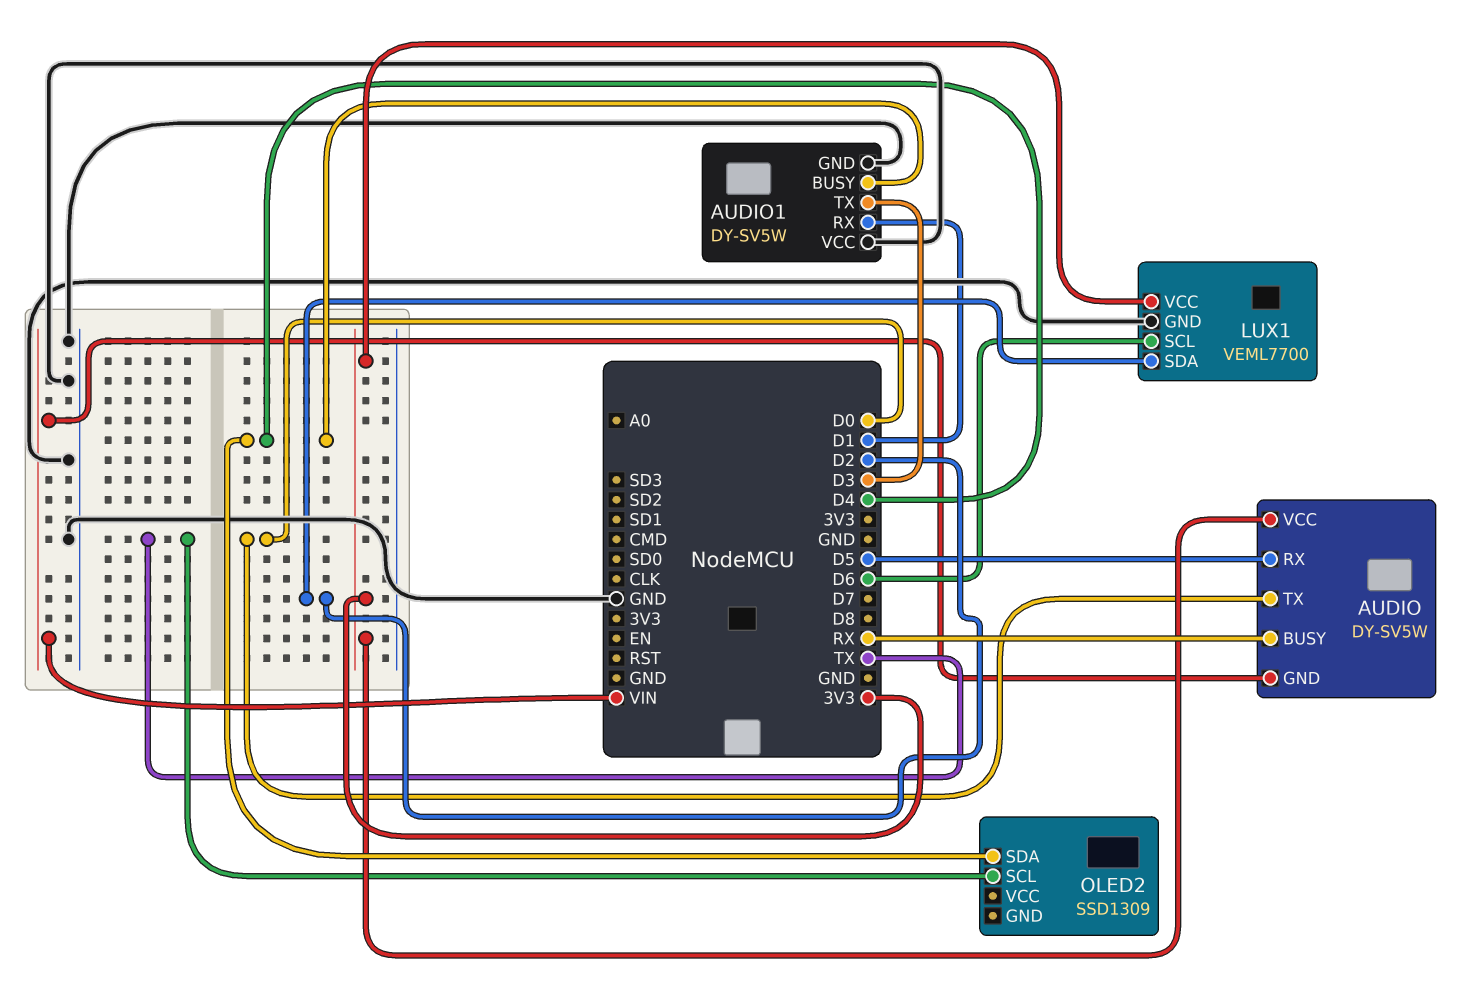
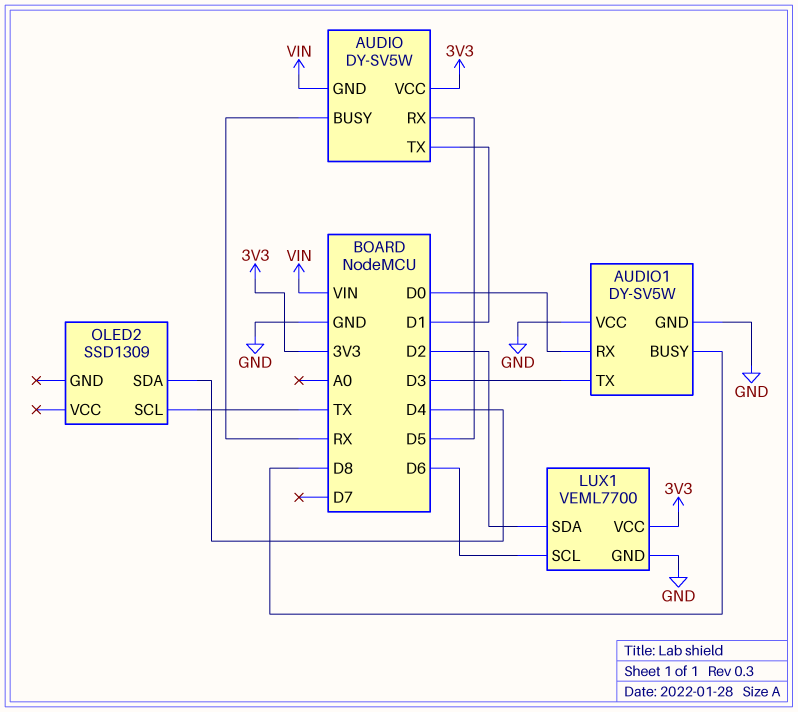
AUDIO pin TX: D0 -> D1
AUDIO1 pin BUSY: D4 -> D8
AUDIO1 pin RX: D1 -> D0

